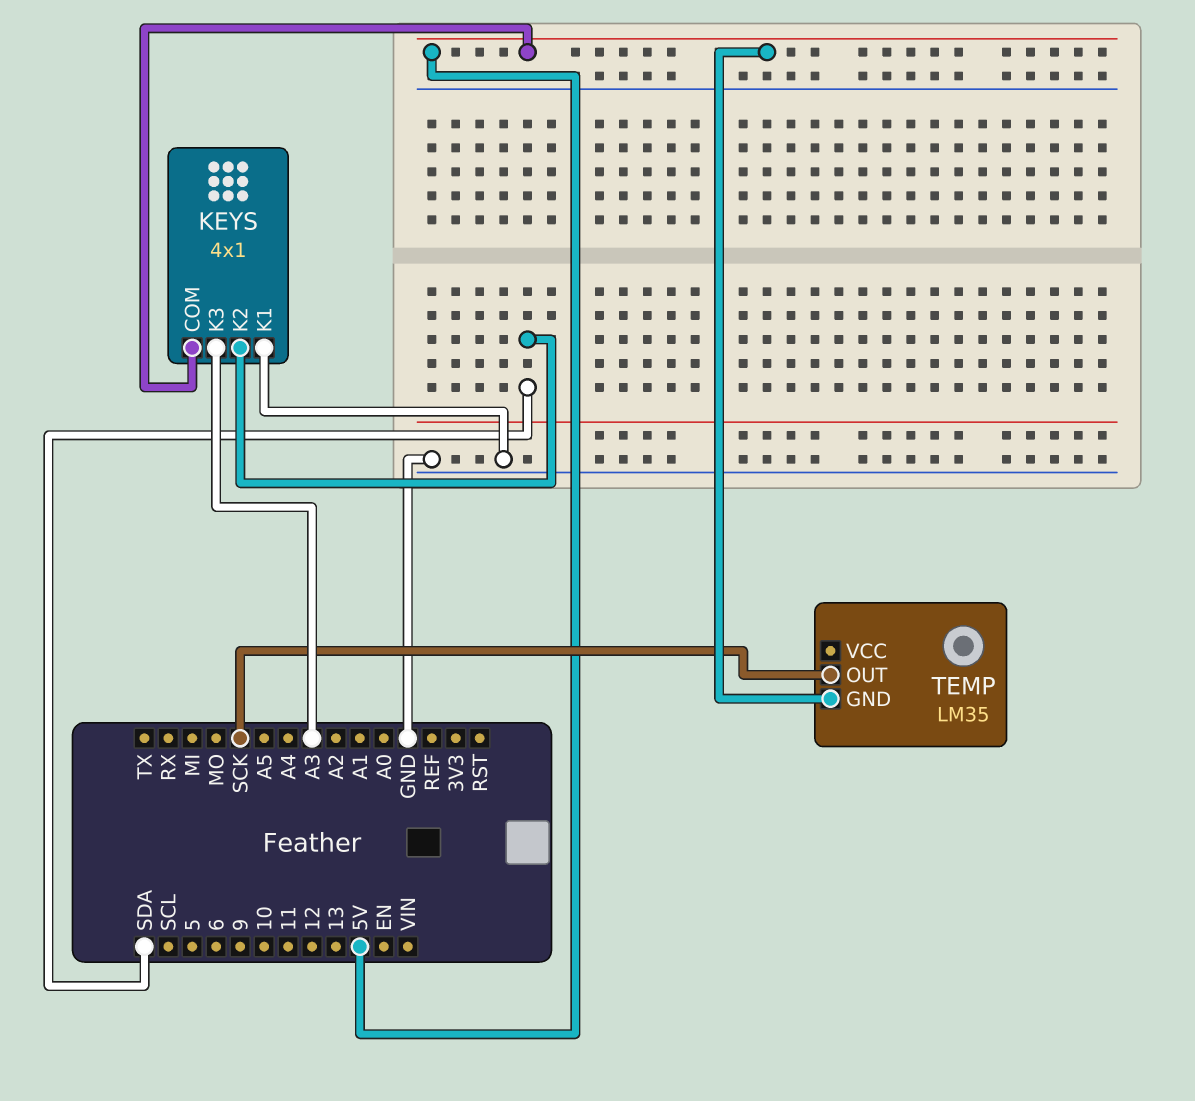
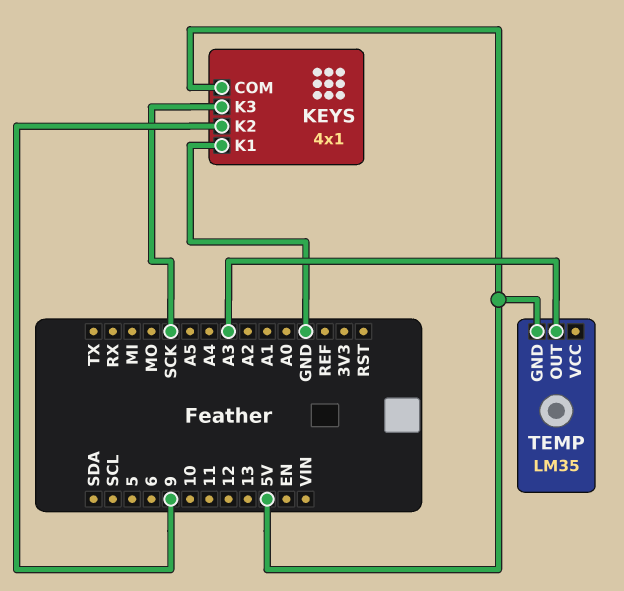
KEYS pin K2: SDA -> 9
KEYS pin K3: A3 -> SCK
TEMP pin OUT: SCK -> A3

